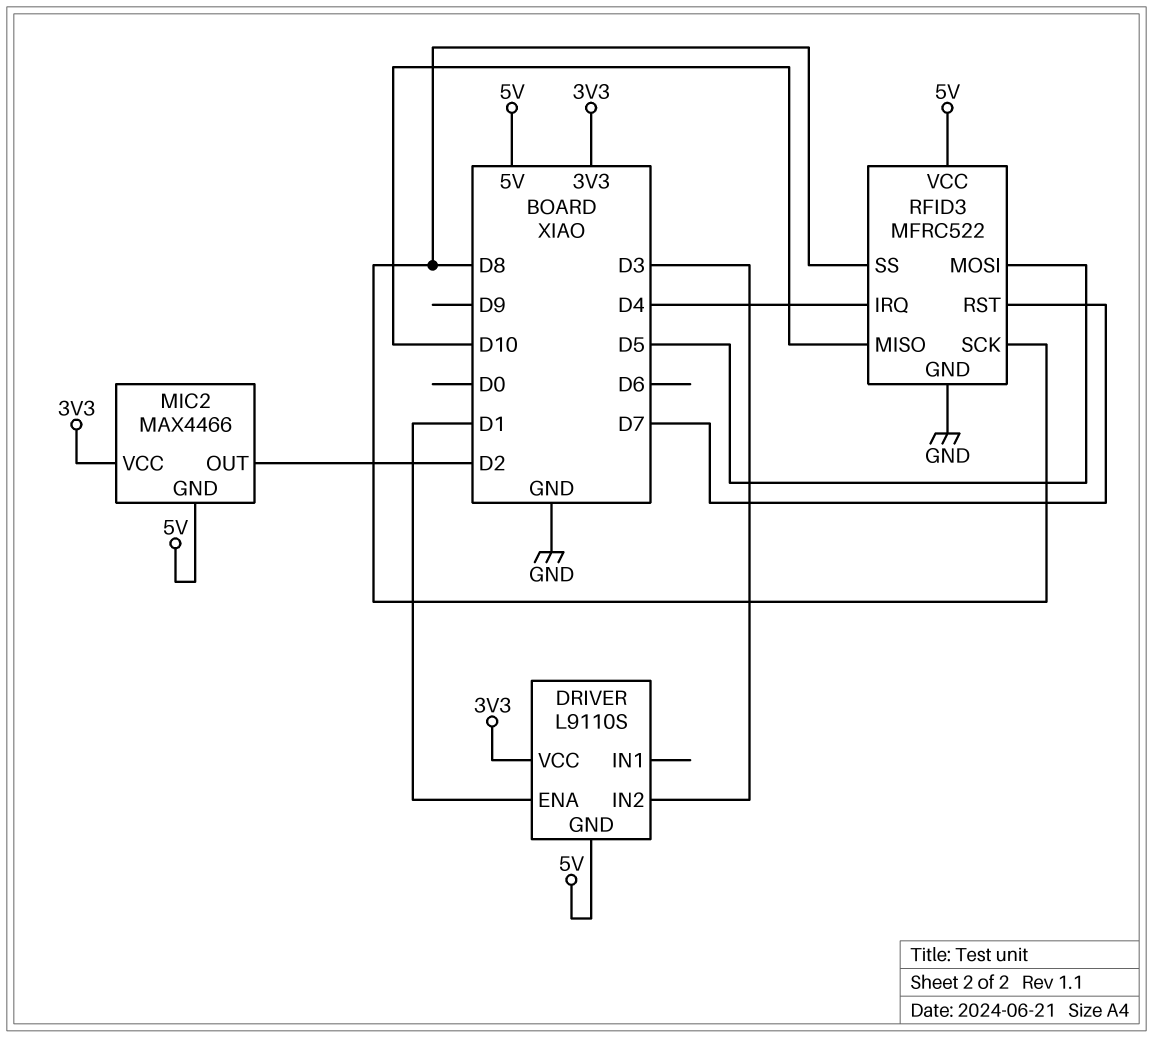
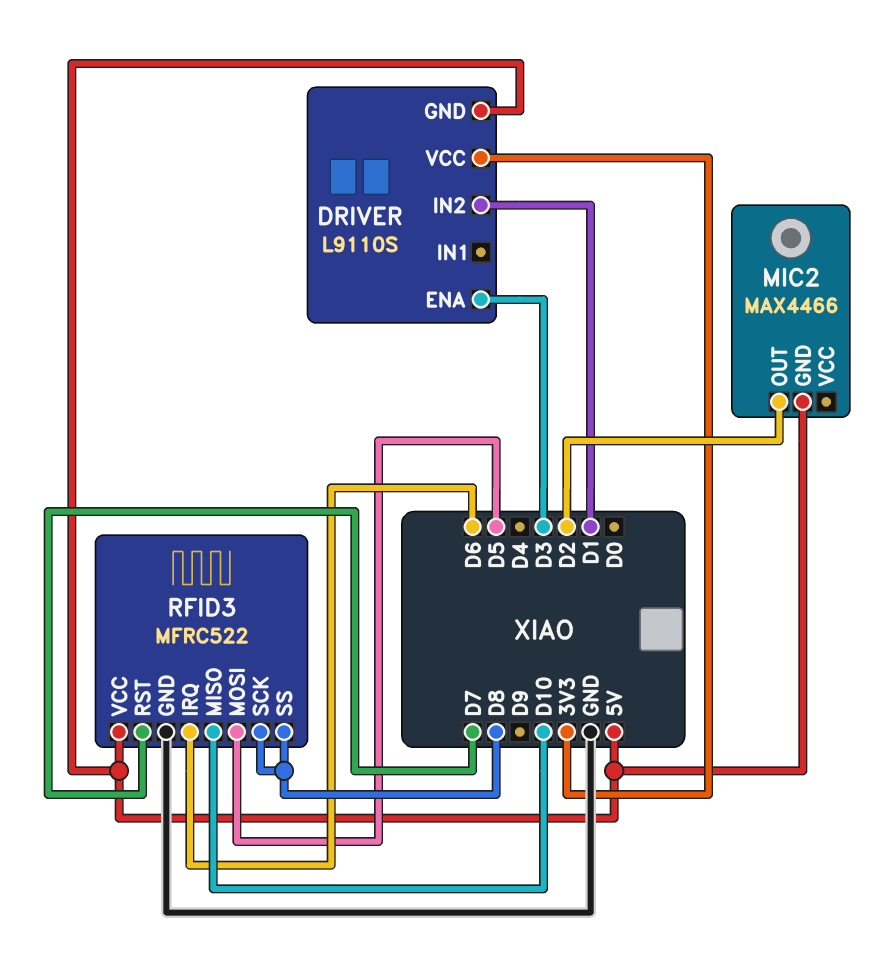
DRIVER pin ENA: D1 -> D3
DRIVER pin IN2: D3 -> D1
MIC2 pin VCC: 3V3 -> none
RFID3 pin IRQ: D4 -> D6

